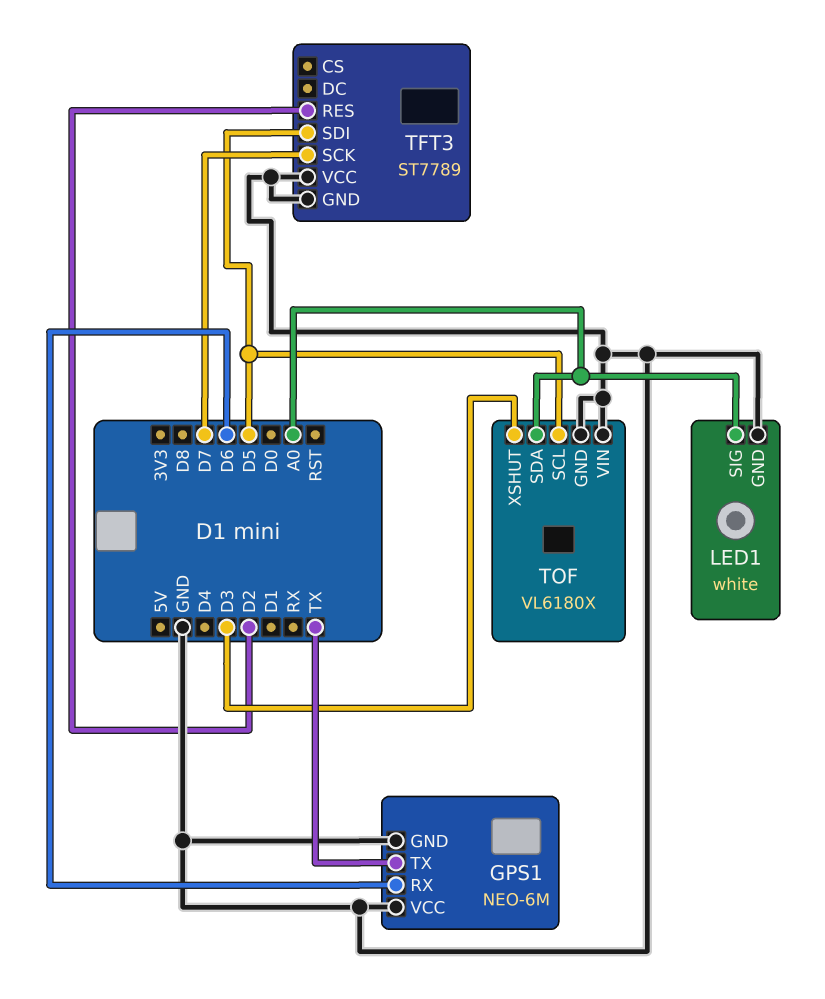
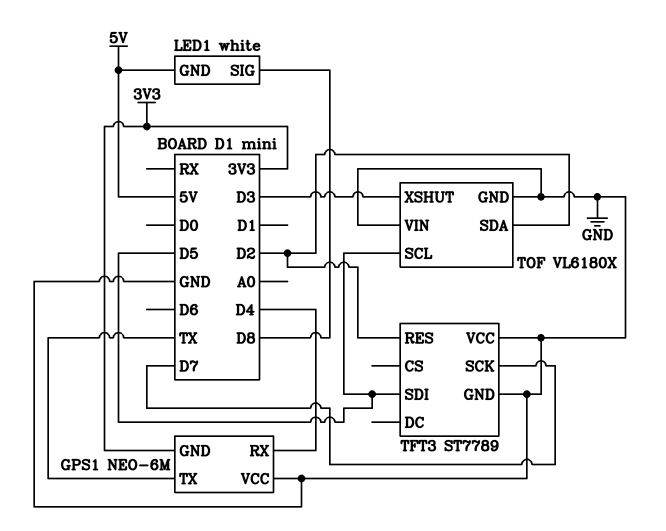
GPS1 pin GND: GND -> 3V3
GPS1 pin RX: D6 -> D4
LED1 pin GND: GND -> 5V
LED1 pin SIG: A0 -> D8
TOF pin SDA: A0 -> D2

